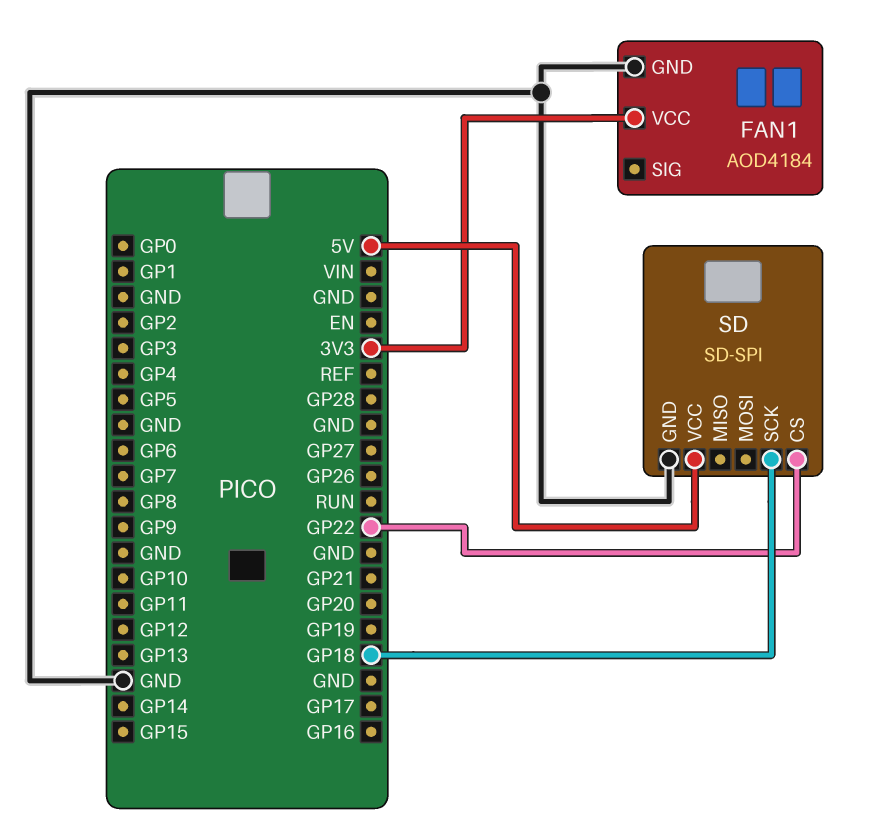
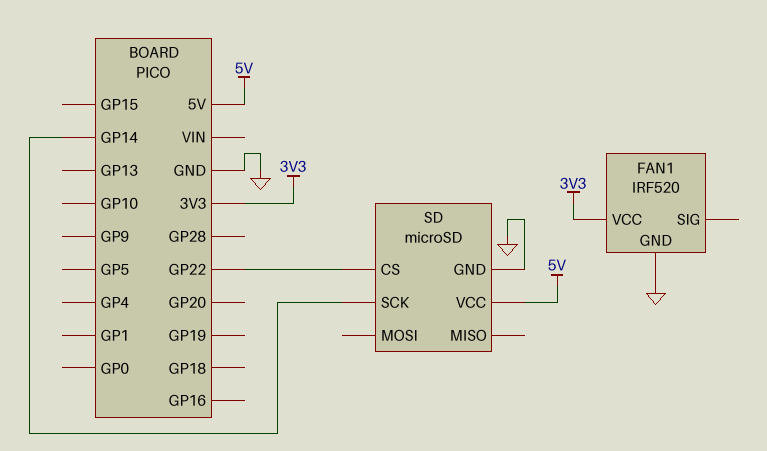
FAN1: AOD4184 -> IRF520
SD: SD-SPI -> microSD
SD pin SCK: GP18 -> GP14

